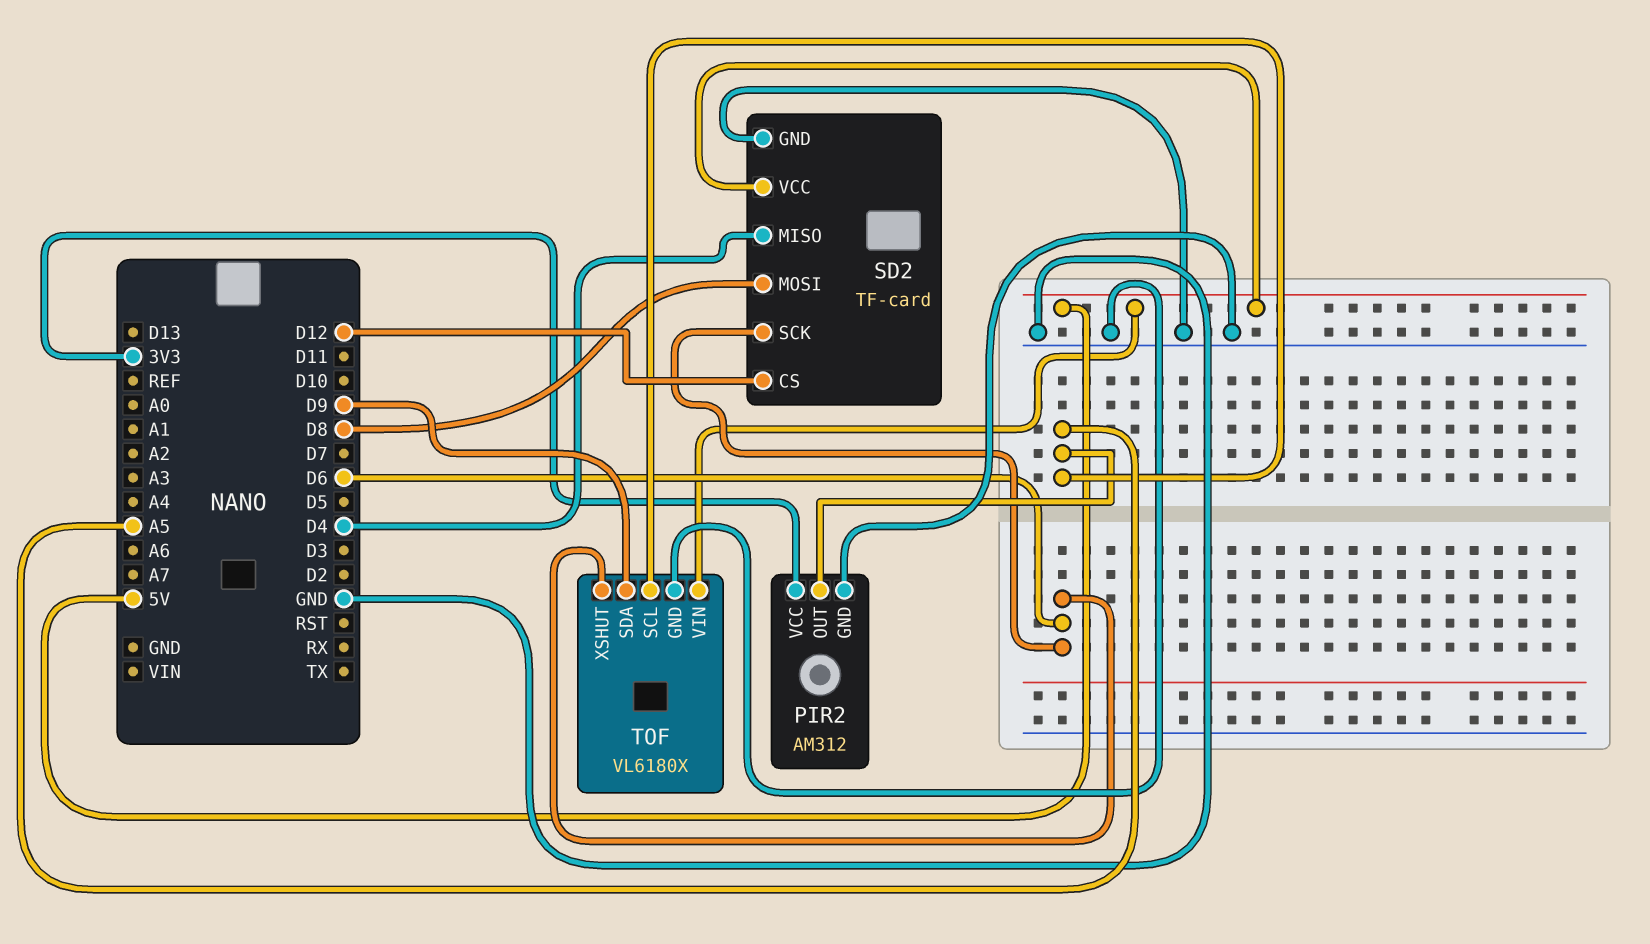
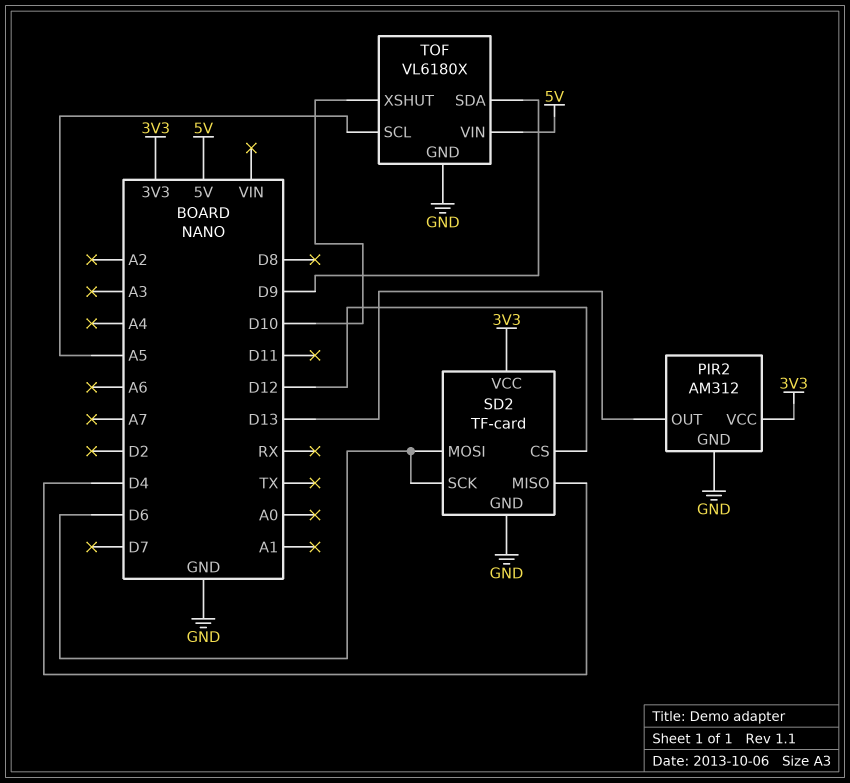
PIR2 pin OUT: A5 -> D13
SD2 pin MOSI: D8 -> D6
SD2 pin VCC: 5V -> 3V3
TOF pin XSHUT: D6 -> D10

